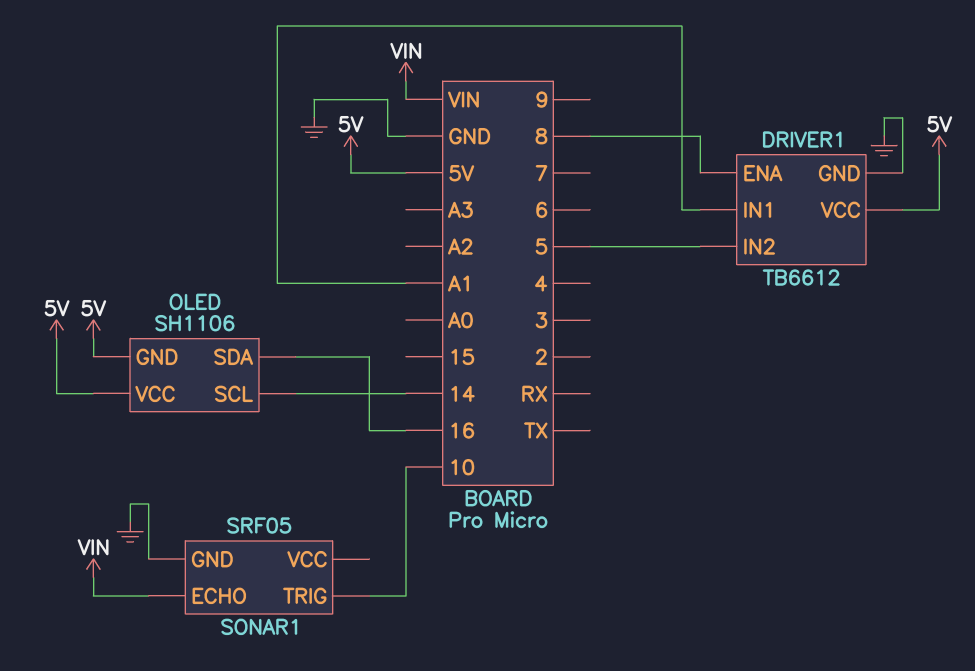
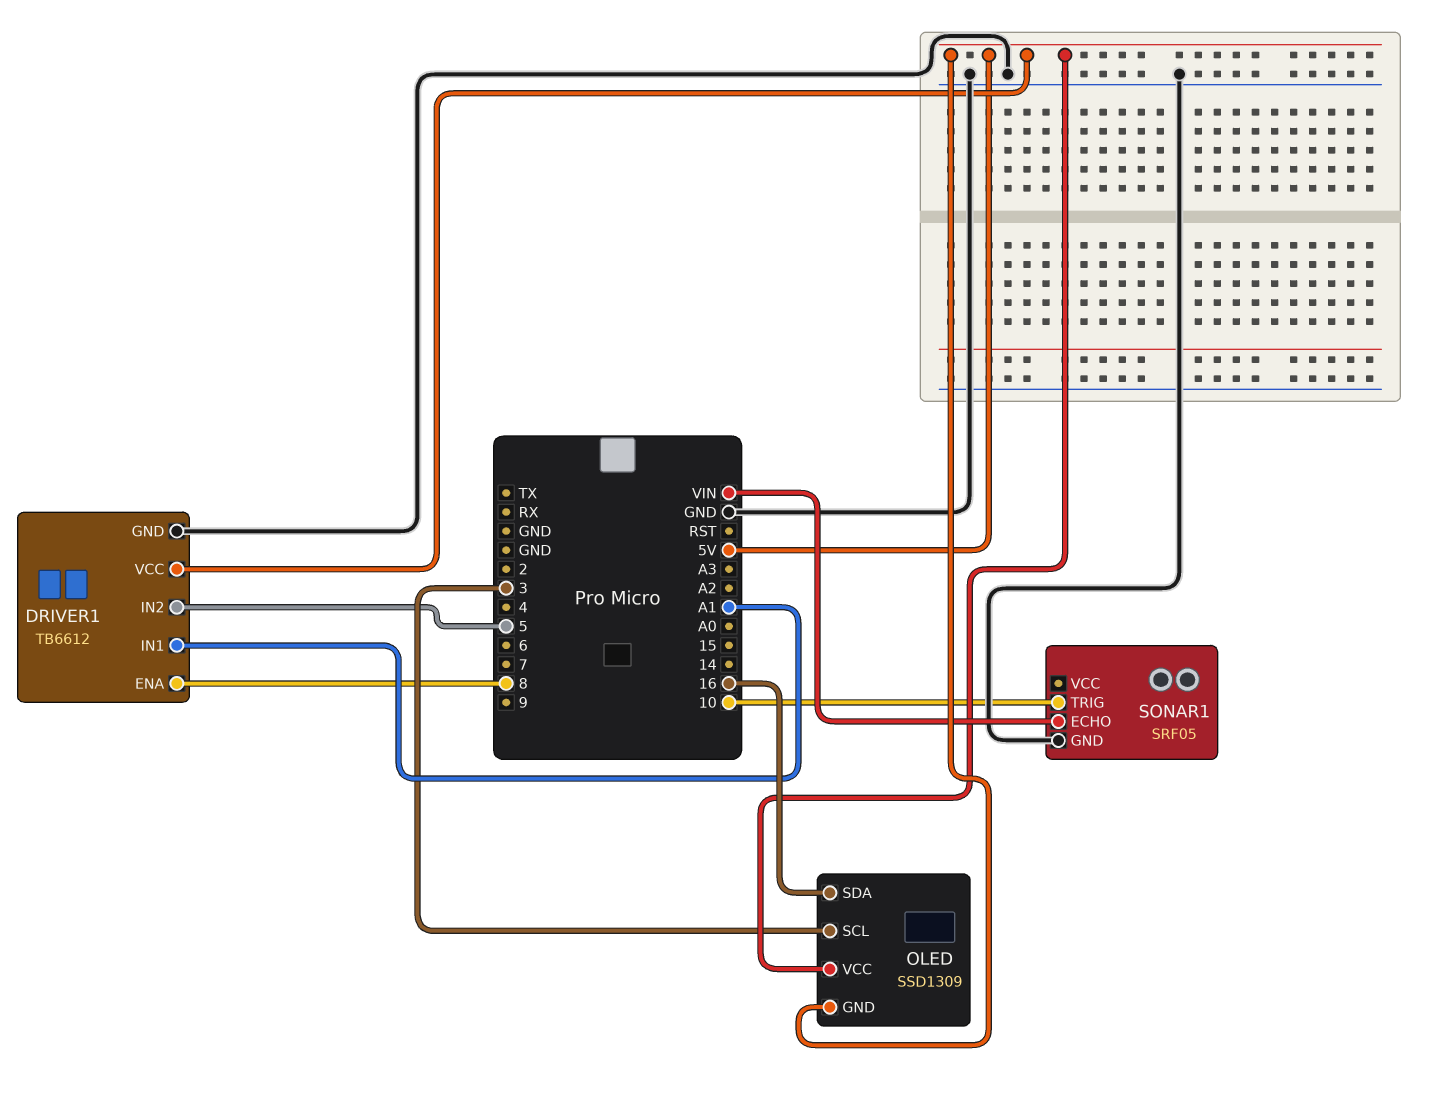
OLED: SH1106 -> SSD1309
OLED pin SCL: 14 -> 3

